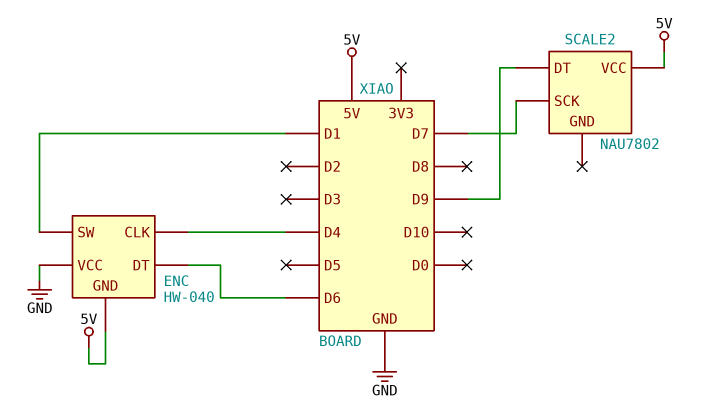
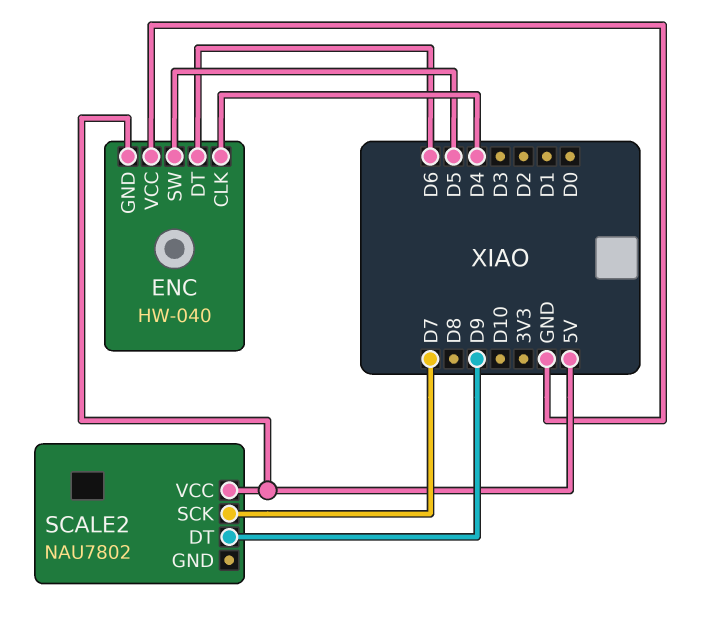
ENC pin SW: D1 -> D5

